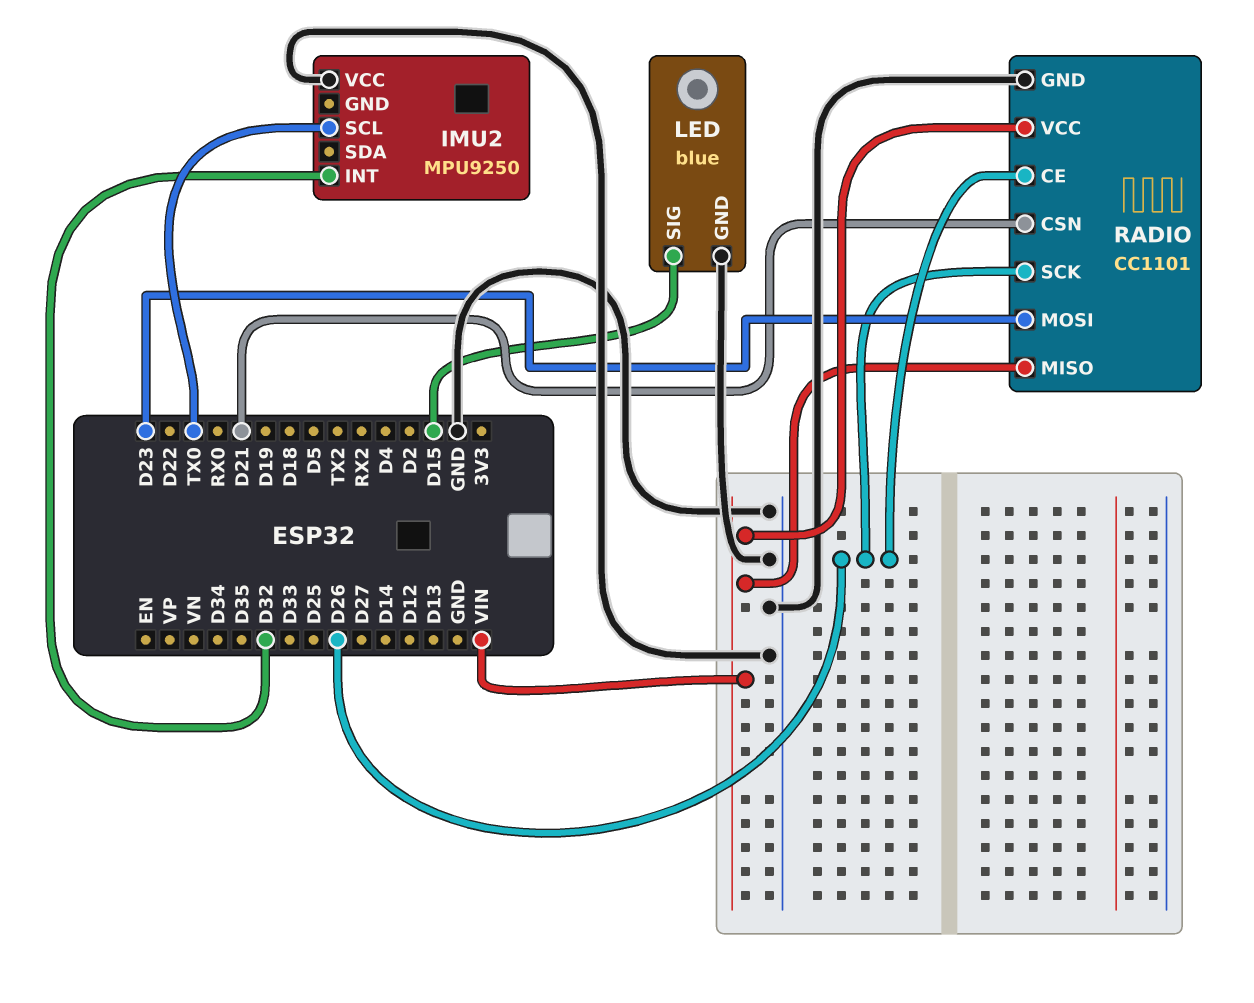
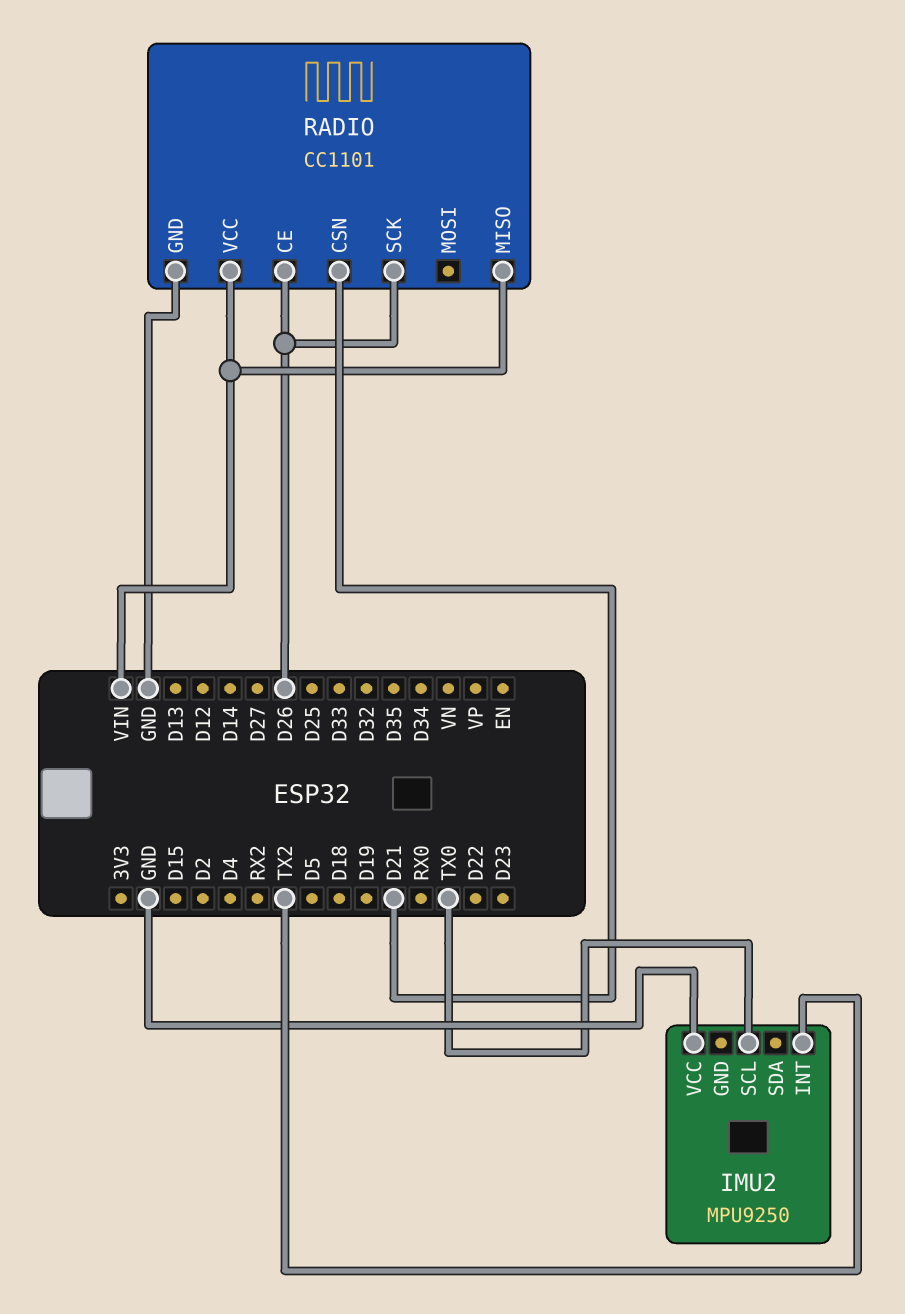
IMU2 pin INT: D32 -> TX2
LED: blue -> none
LED pin GND: GND -> none
LED pin SIG: D15 -> none
RADIO pin MOSI: D23 -> none

